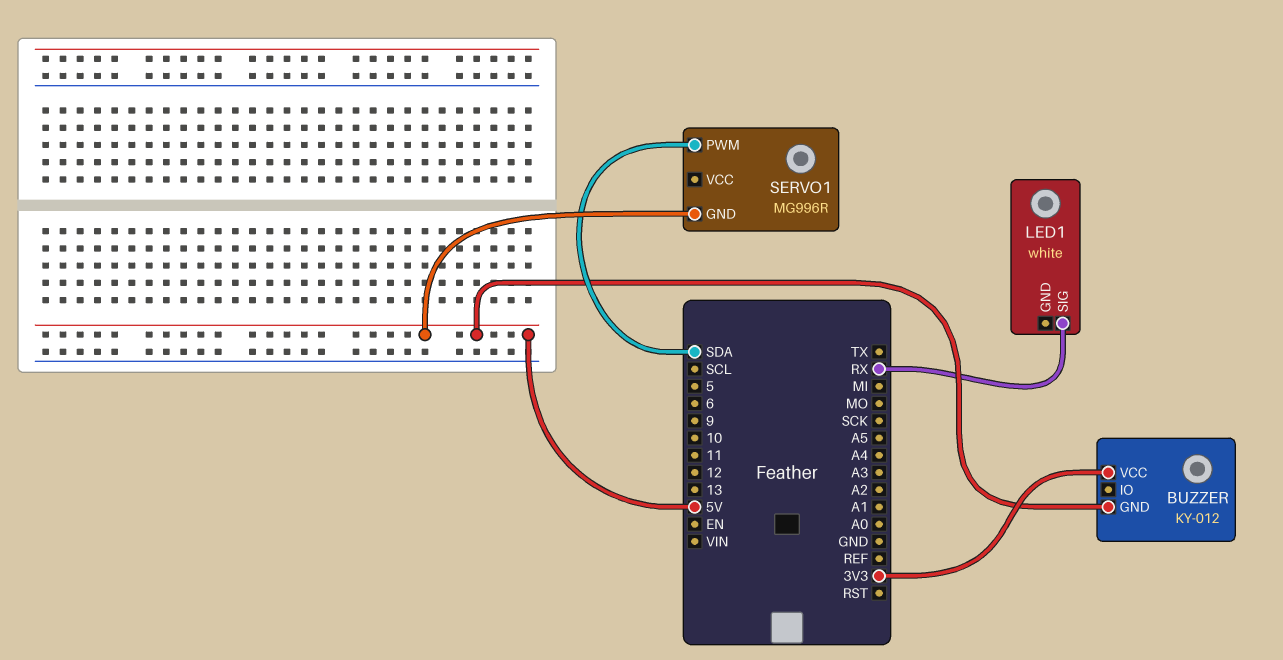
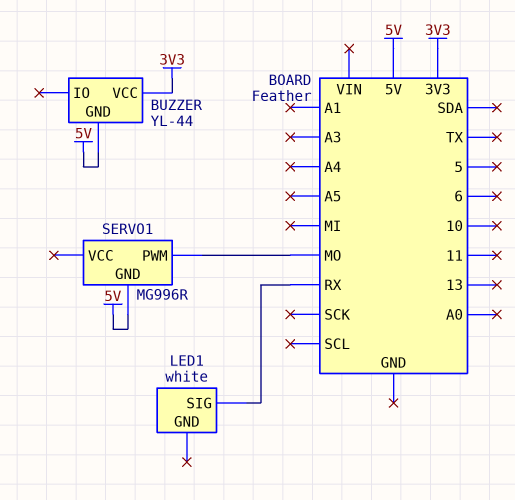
BUZZER: KY-012 -> YL-44
SERVO1 pin PWM: SDA -> MO

